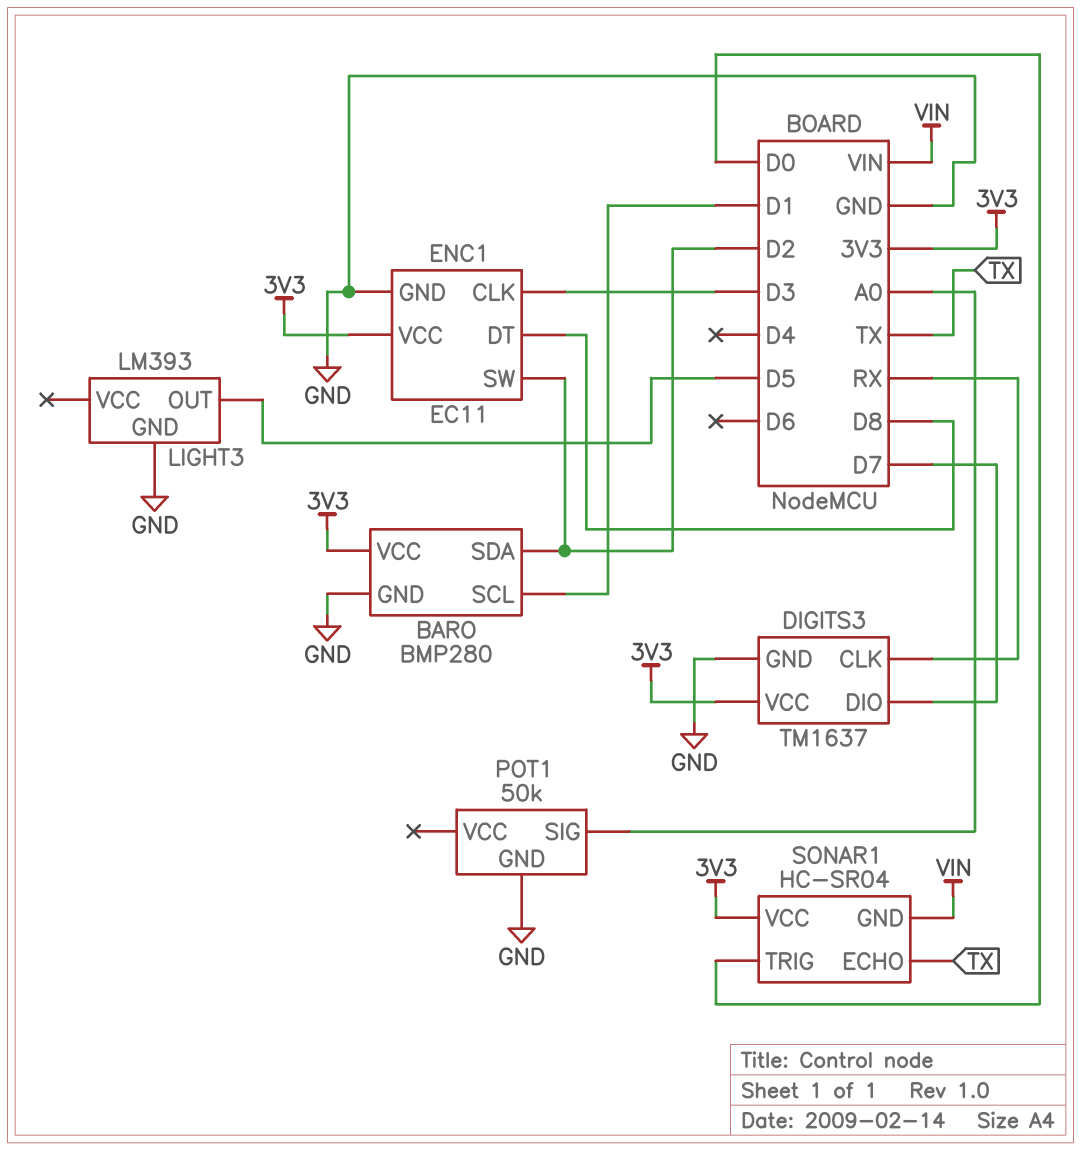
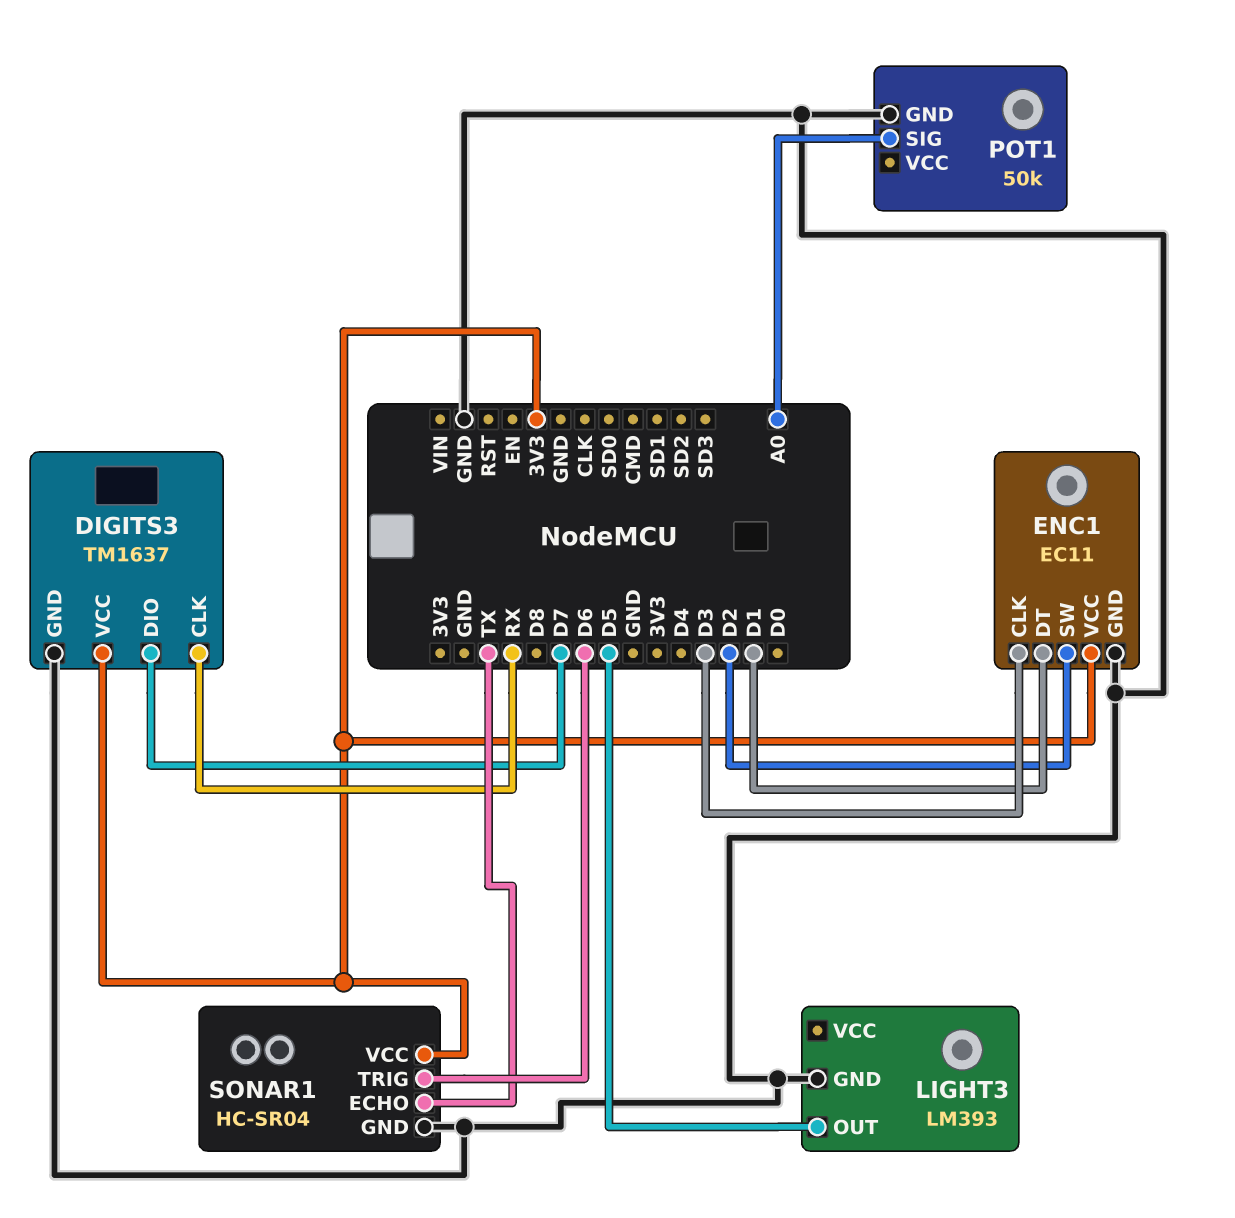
BARO: BMP280 -> none
BARO pin GND: GND -> none
BARO pin SCL: D1 -> none
BARO pin SDA: D2 -> none
BARO pin VCC: 3V3 -> none
ENC1 pin DT: D8 -> D1
SONAR1 pin GND: VIN -> GND
SONAR1 pin TRIG: D0 -> D6

